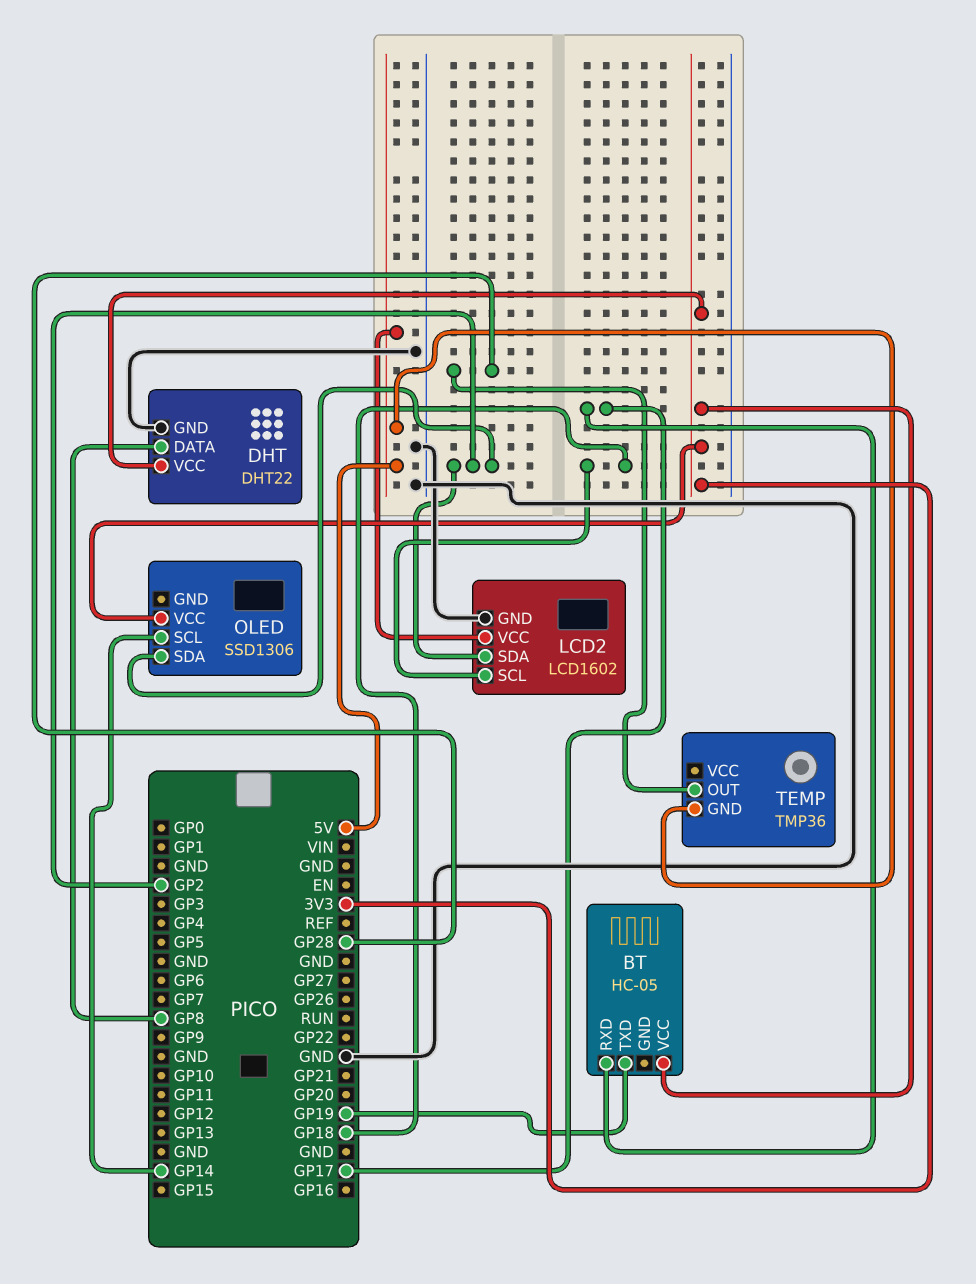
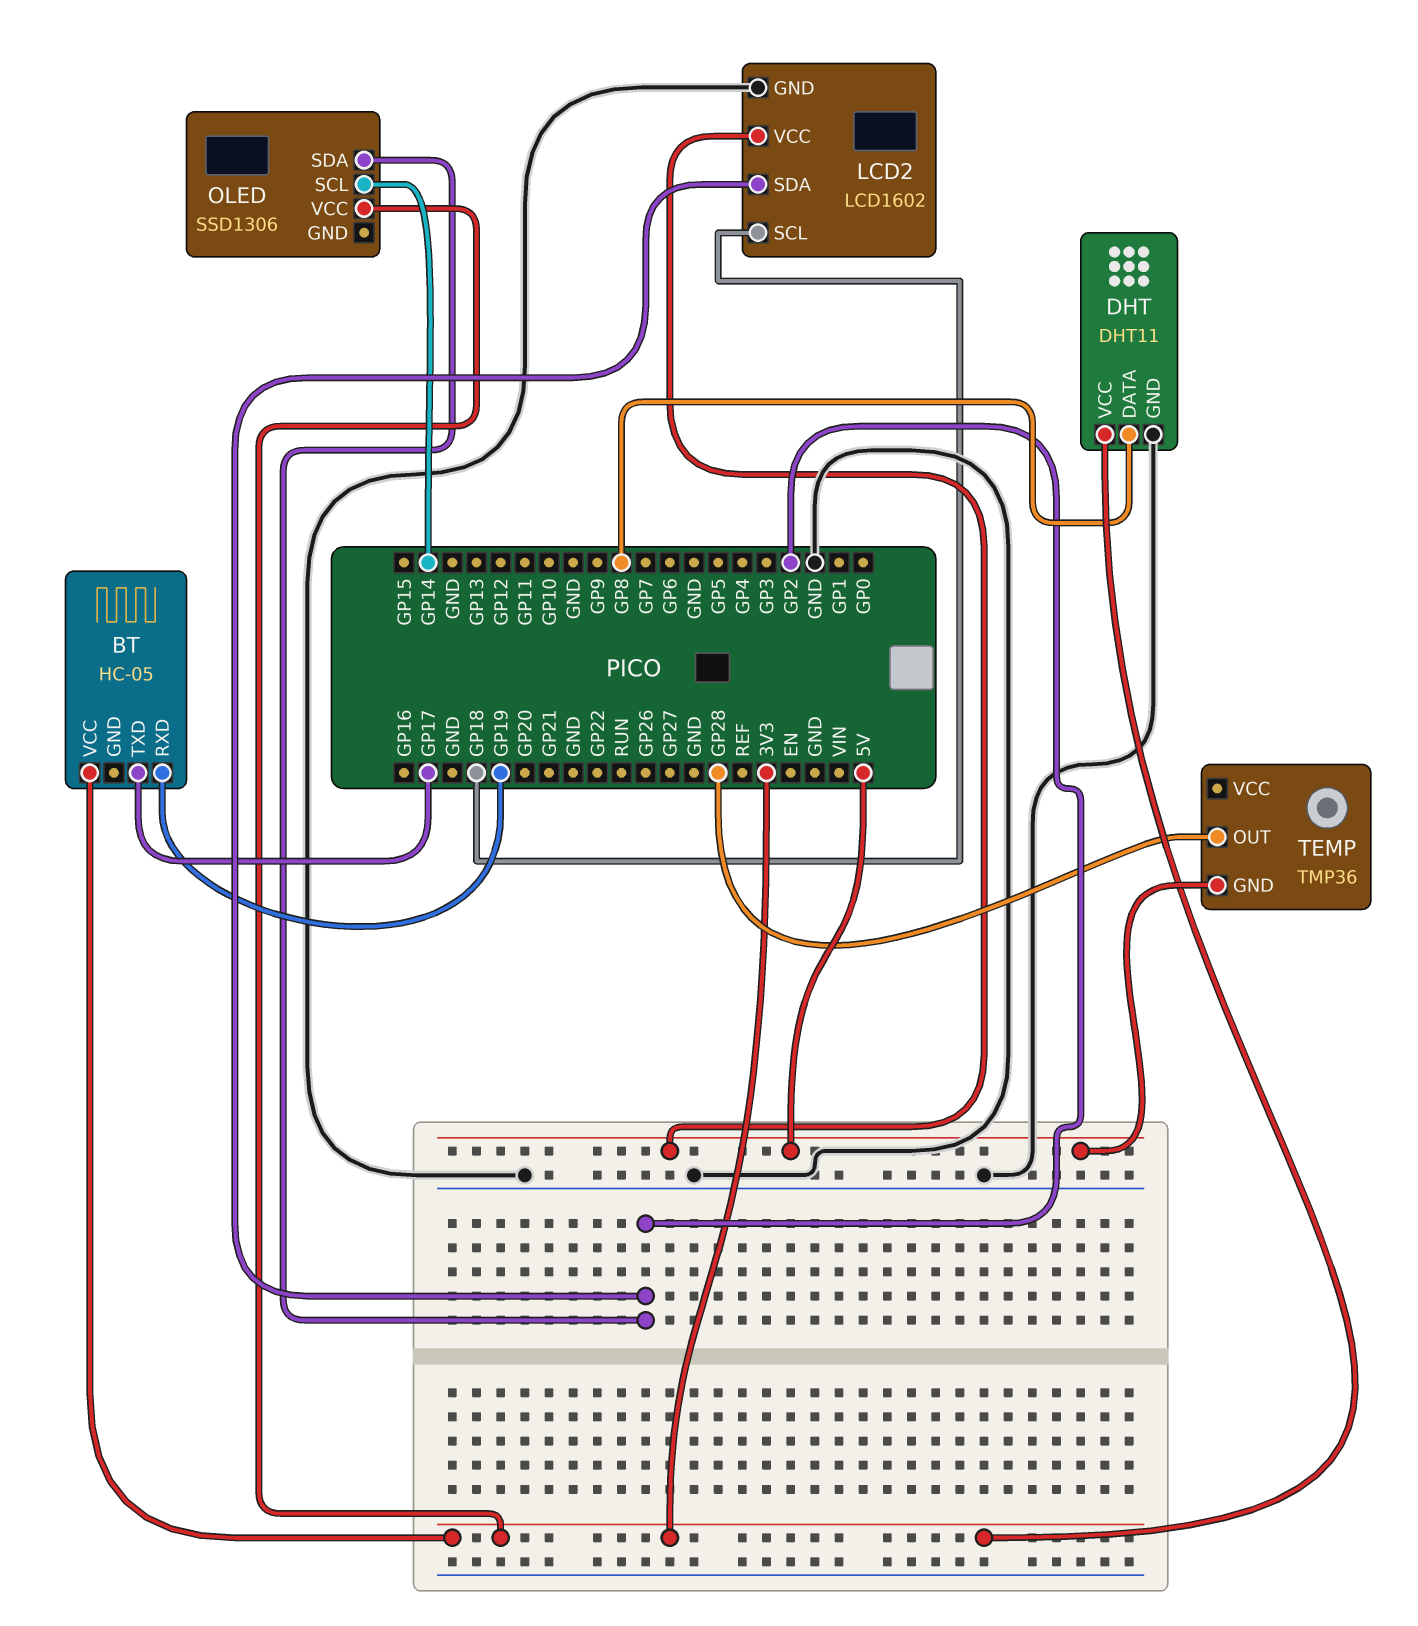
BT pin RXD: GP17 -> GP19
BT pin TXD: GP19 -> GP17
DHT: DHT22 -> DHT11

